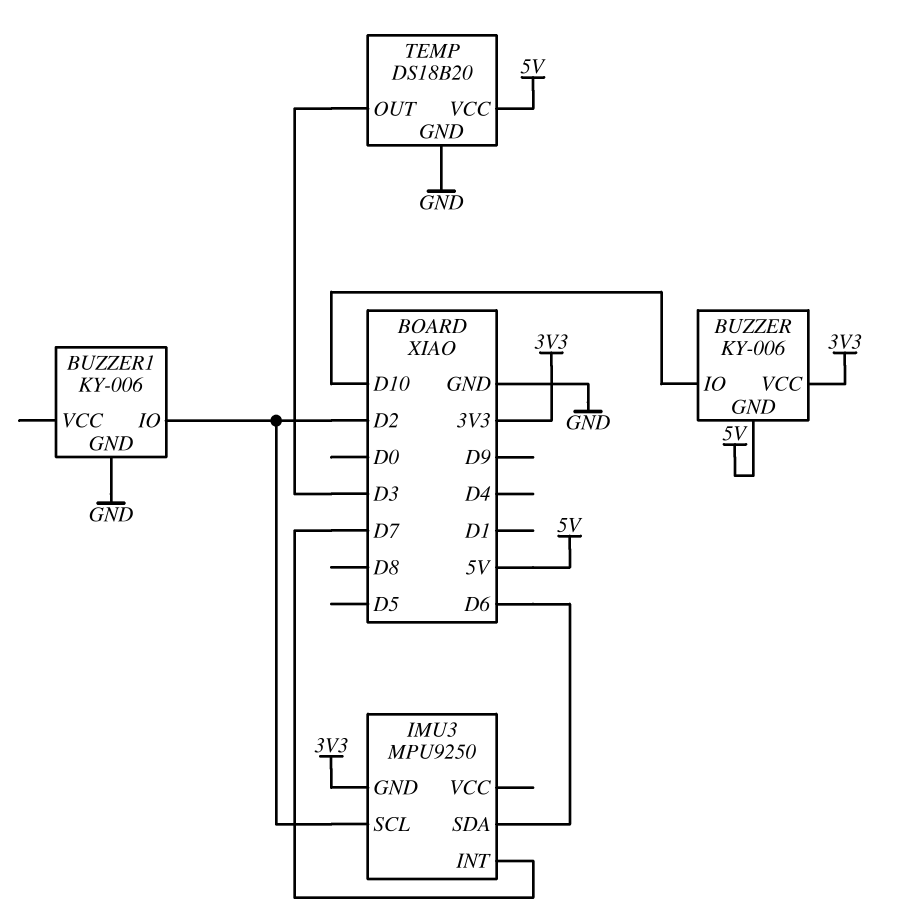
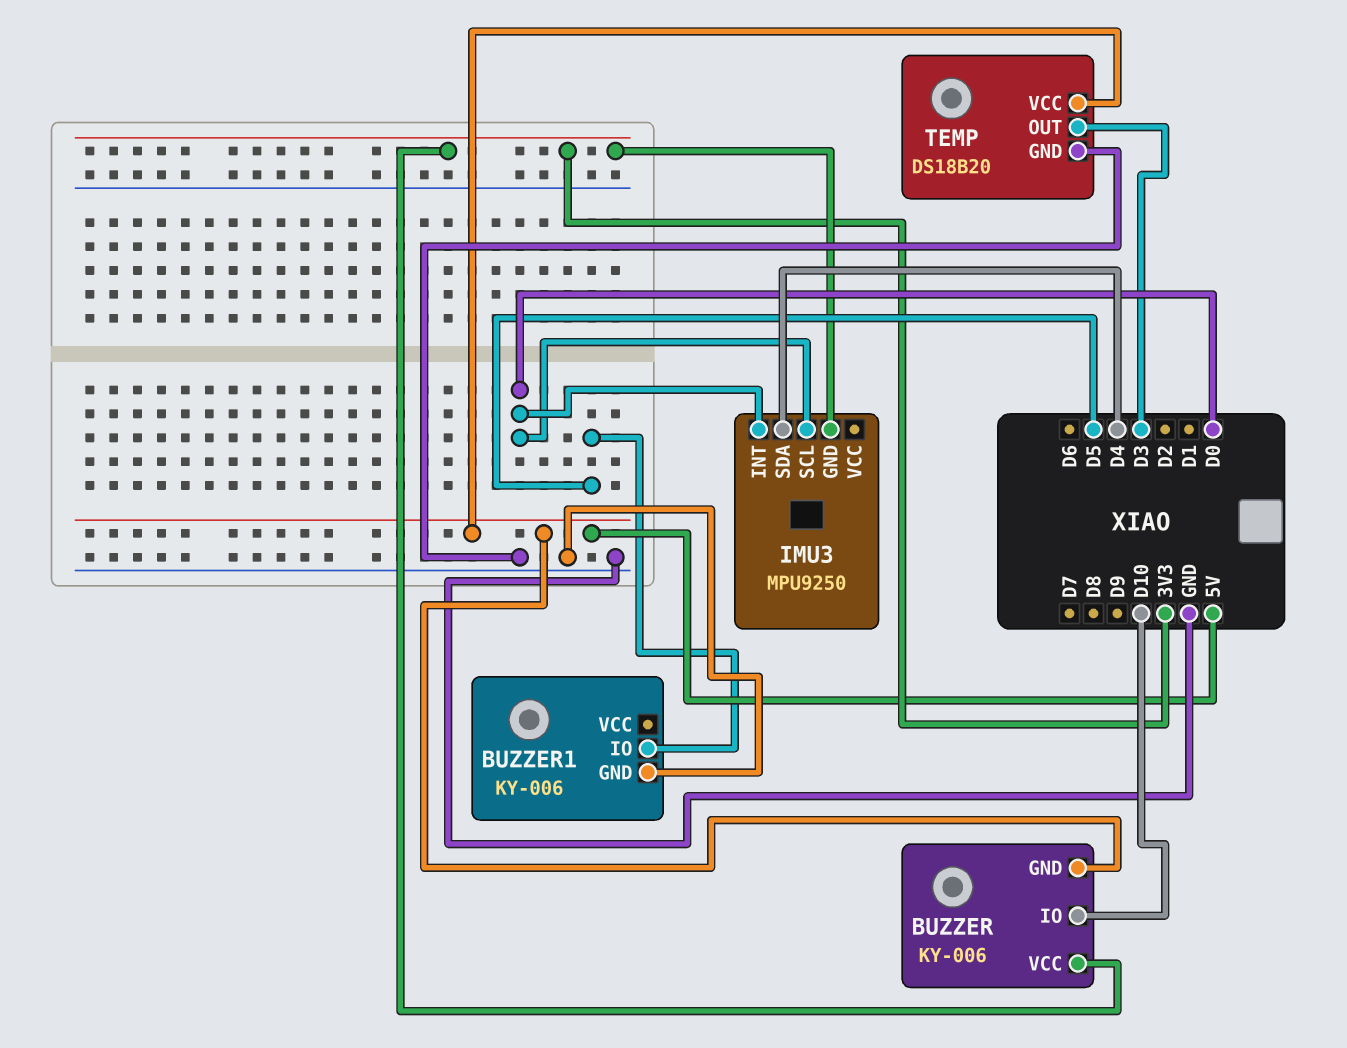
BUZZER1 pin IO: D2 -> D5
IMU3 pin INT: D7 -> D0
IMU3 pin SCL: D2 -> D0
IMU3 pin SDA: D6 -> D4

